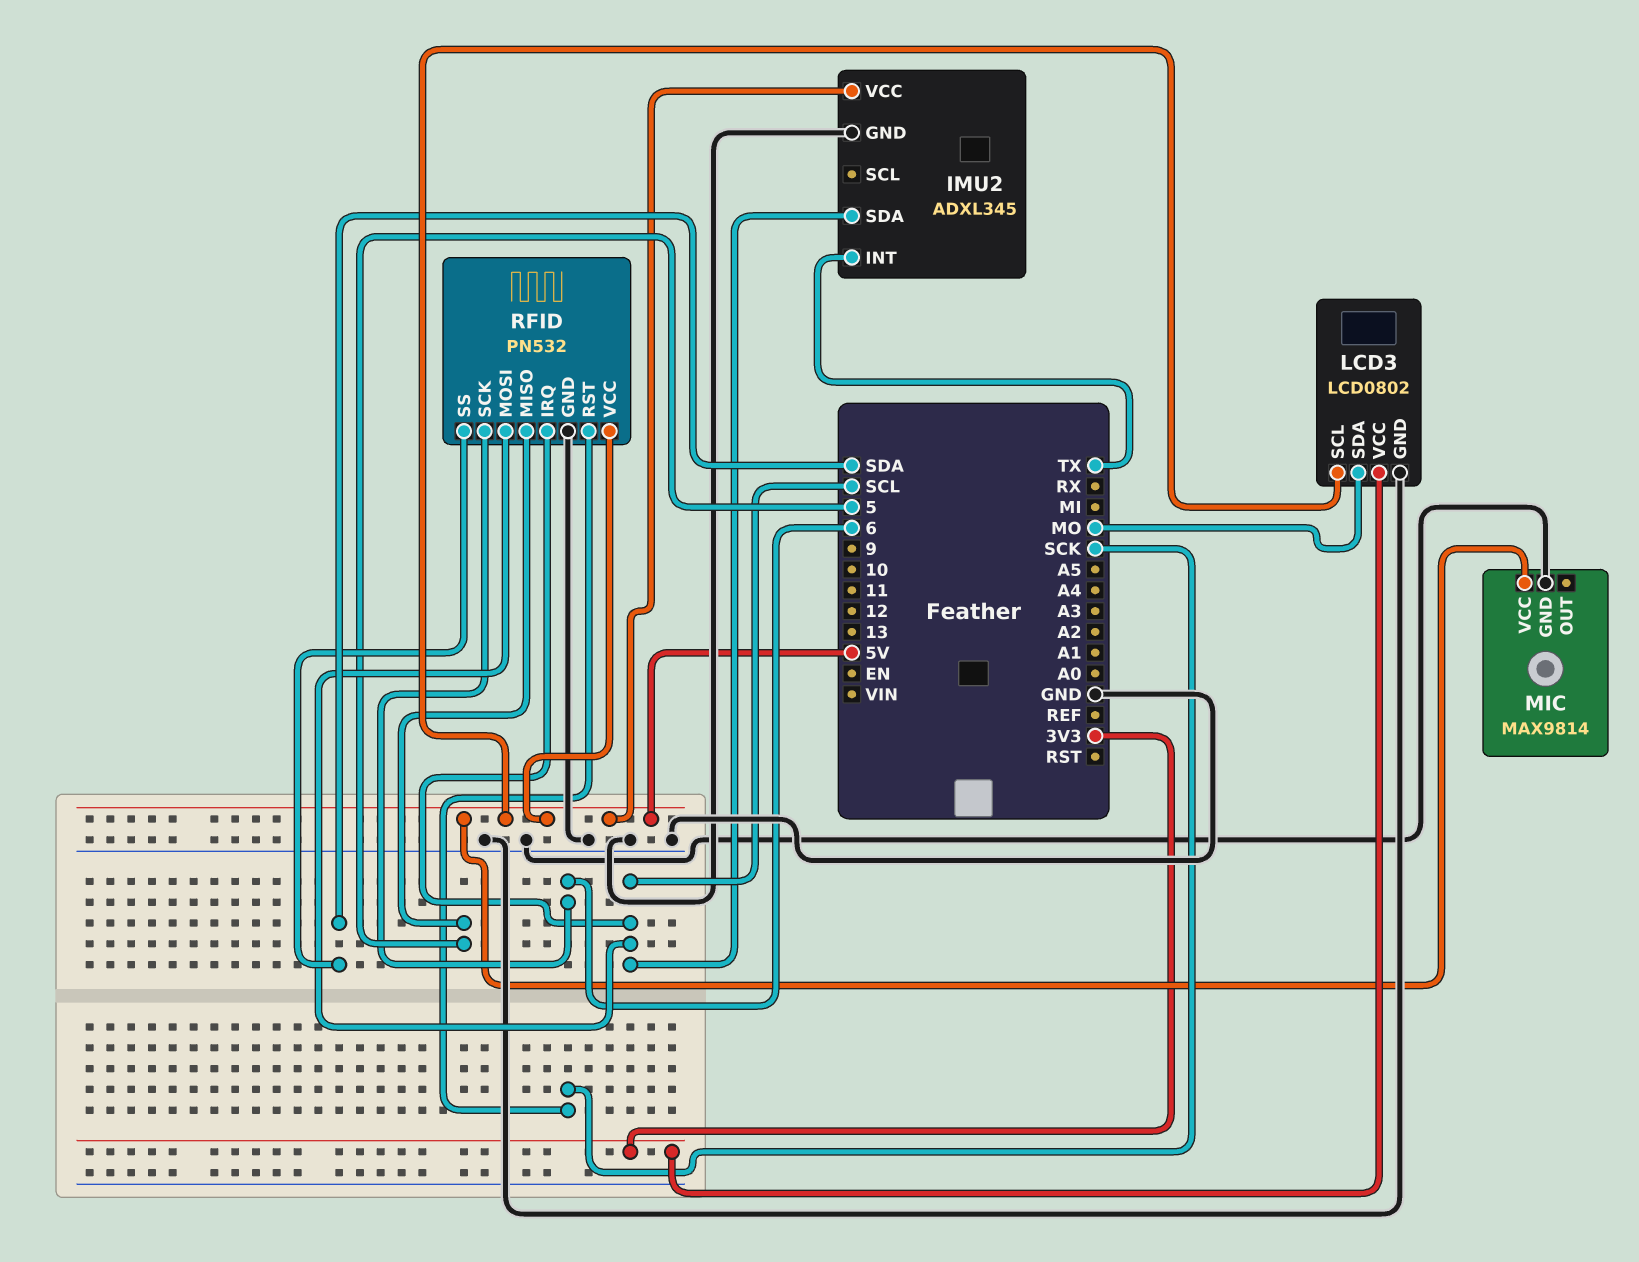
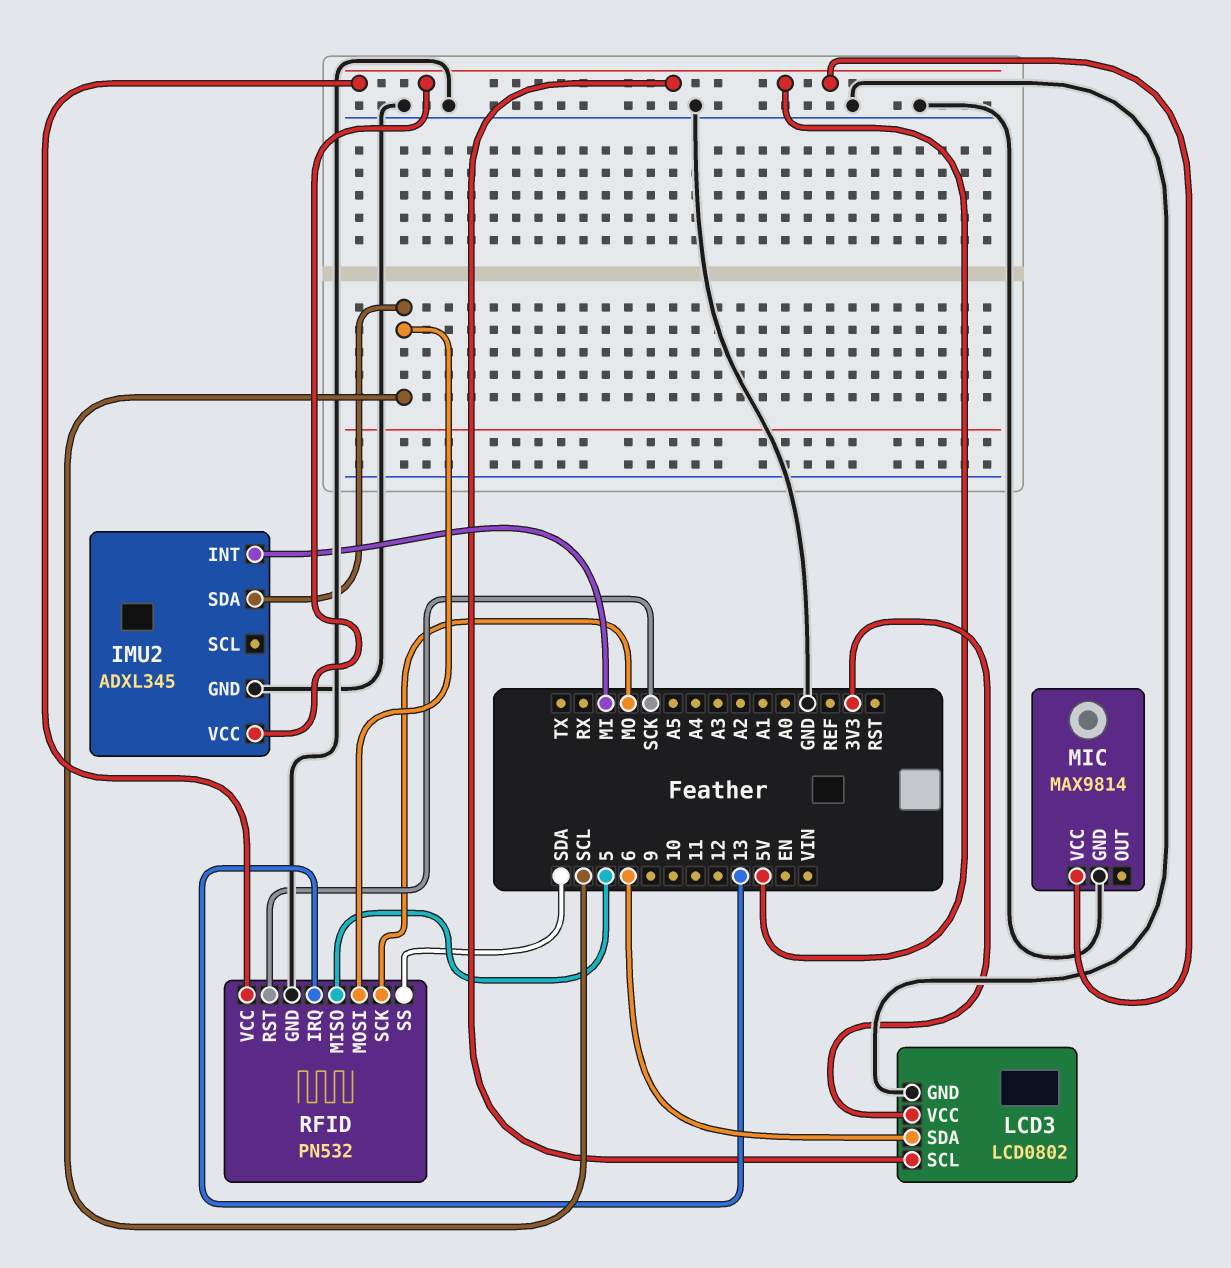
IMU2 pin INT: TX -> MI
LCD3 pin SDA: MO -> 6
RFID pin IRQ: SCL -> 13
RFID pin SCK: 6 -> MO

